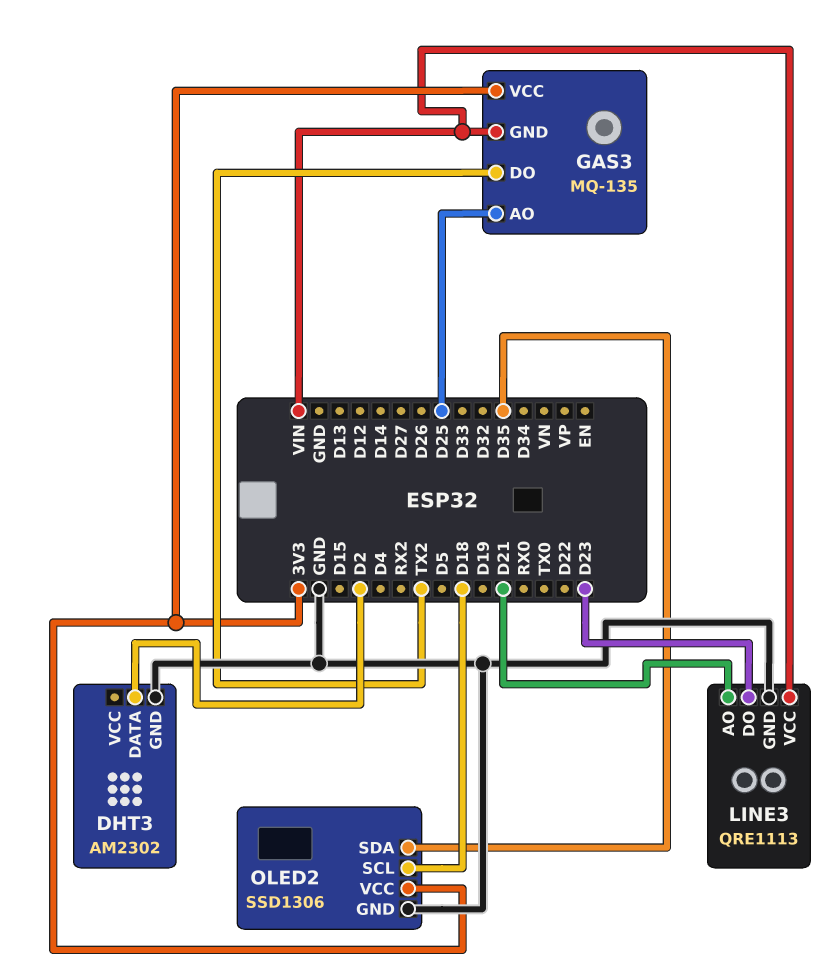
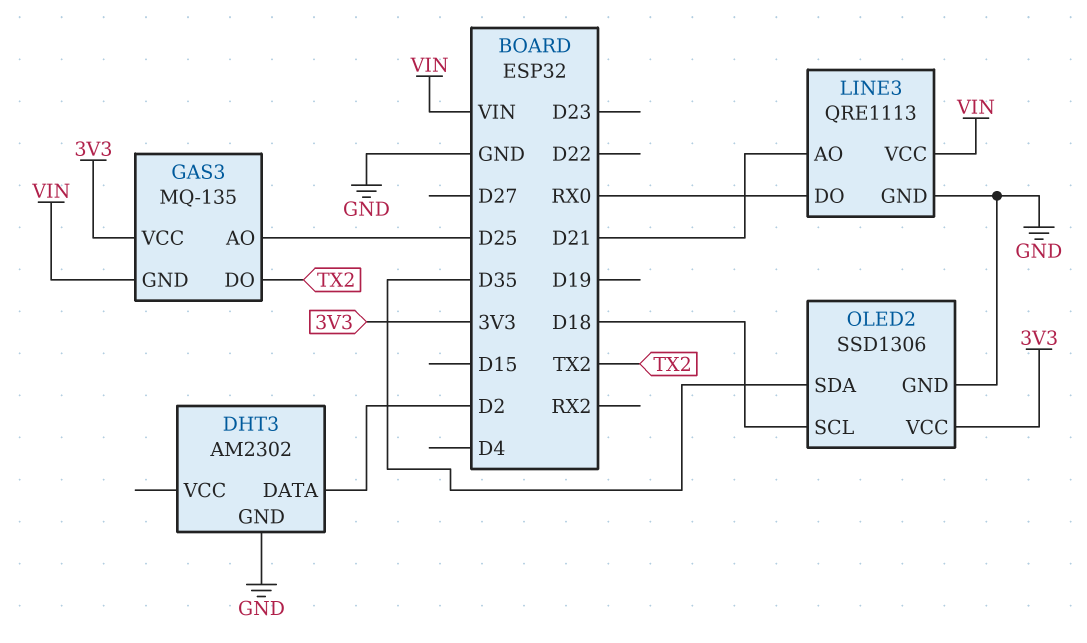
LINE3 pin DO: D23 -> RX0

